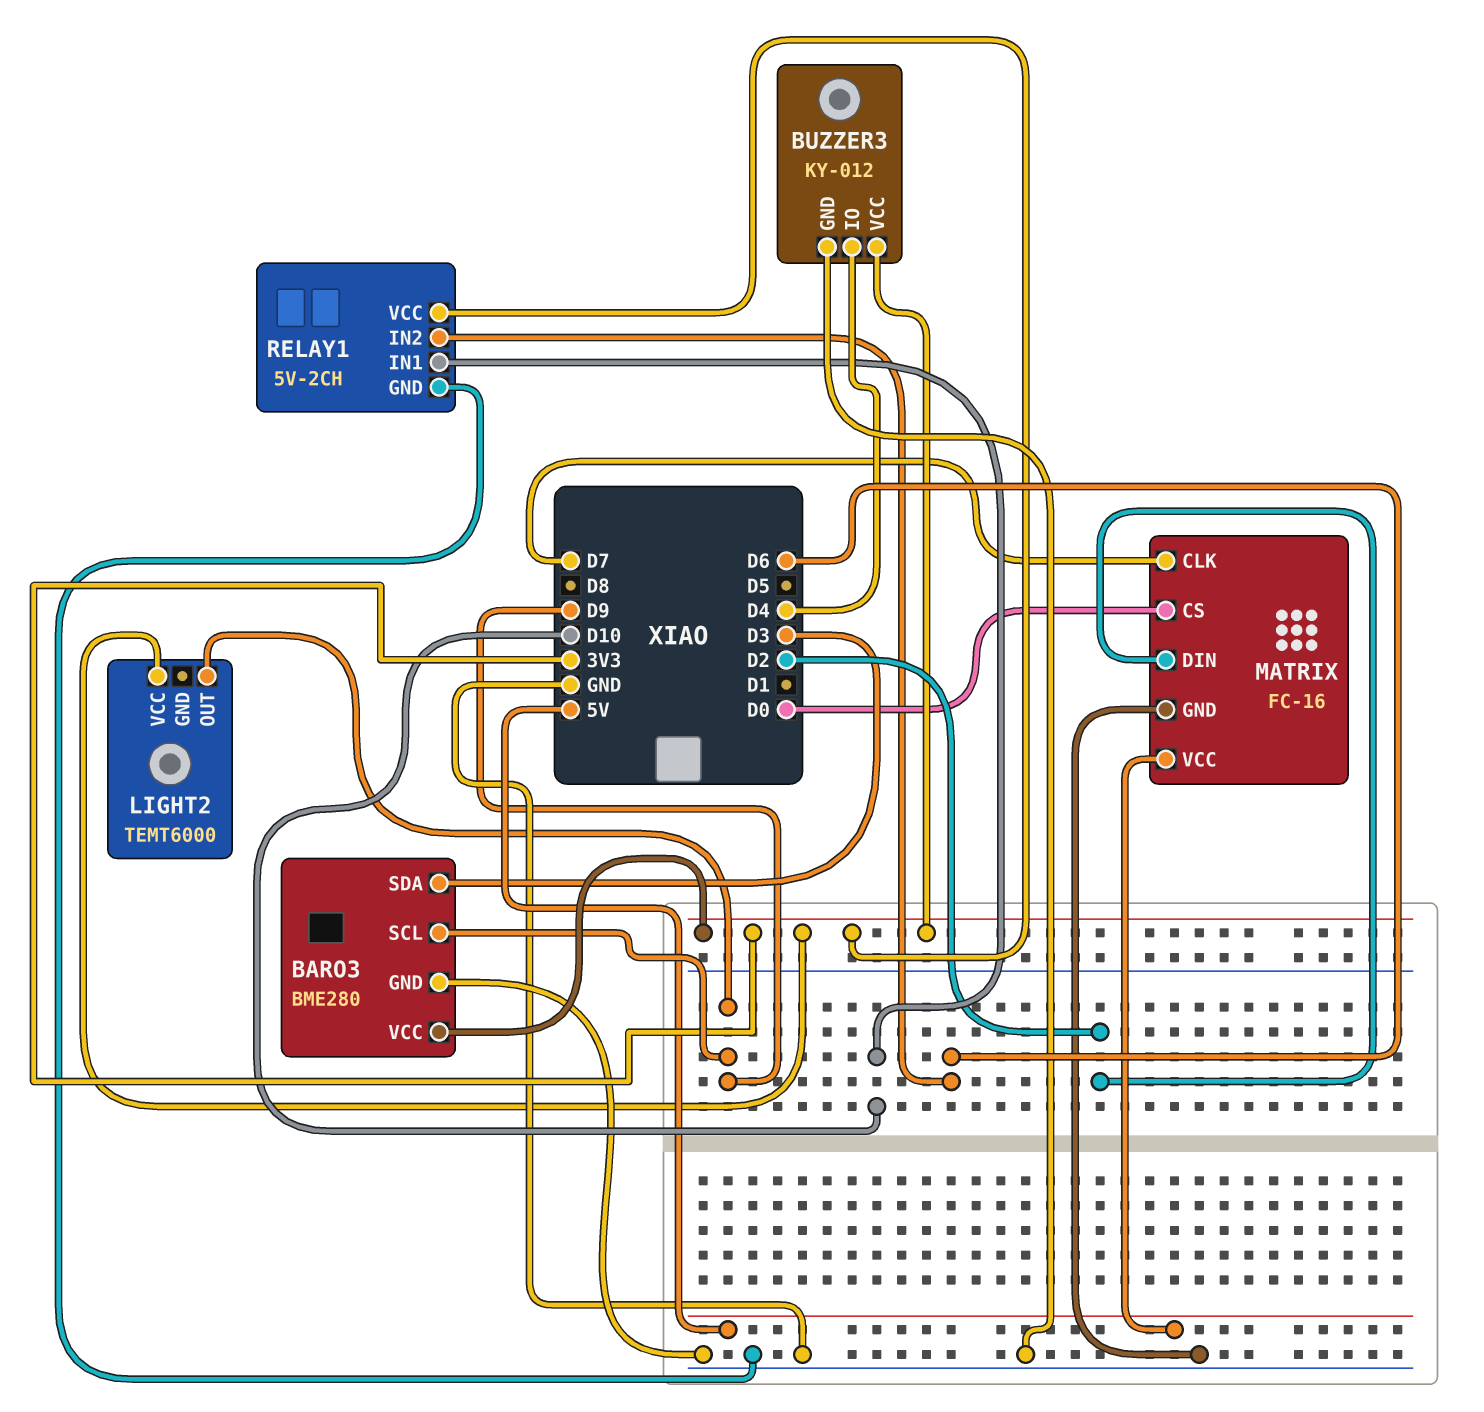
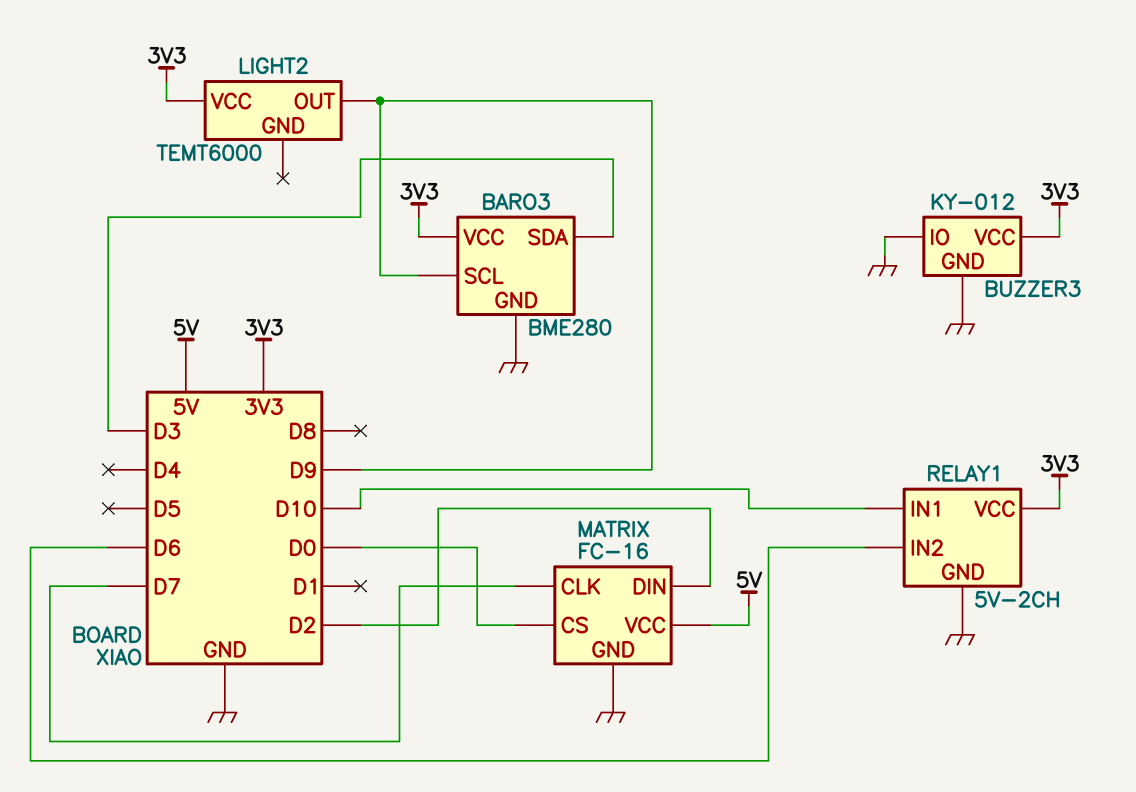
BUZZER3 pin IO: D4 -> GND

